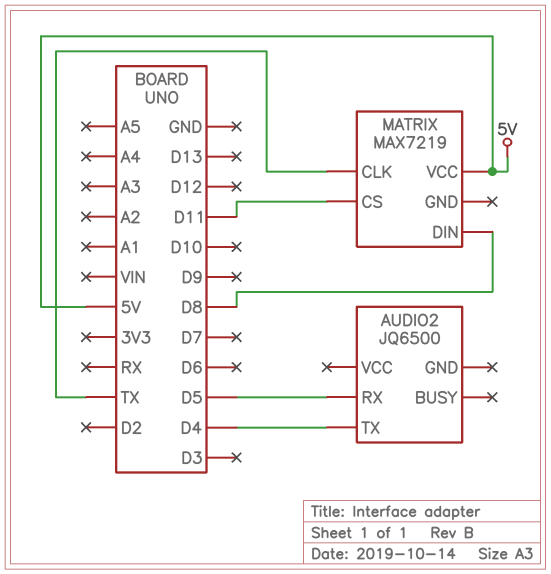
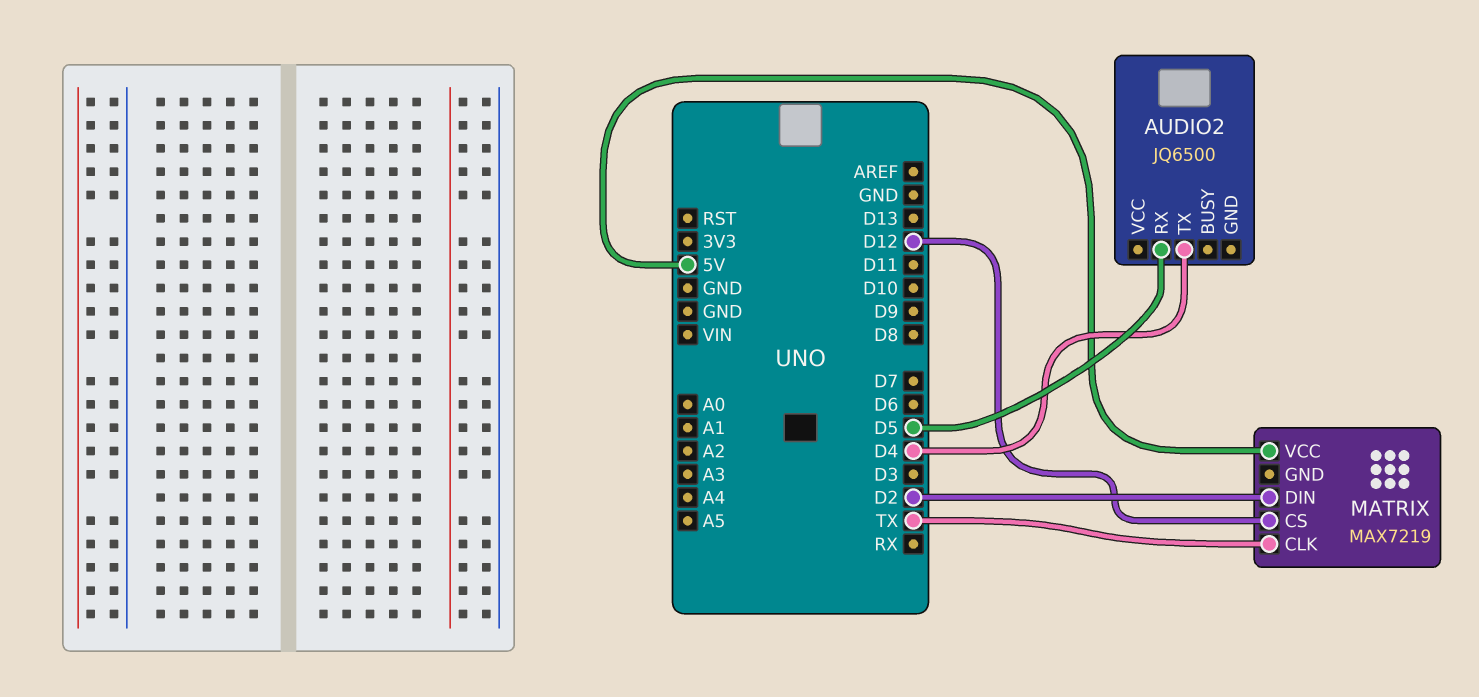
MATRIX pin CS: D11 -> D12
MATRIX pin DIN: D8 -> D2

